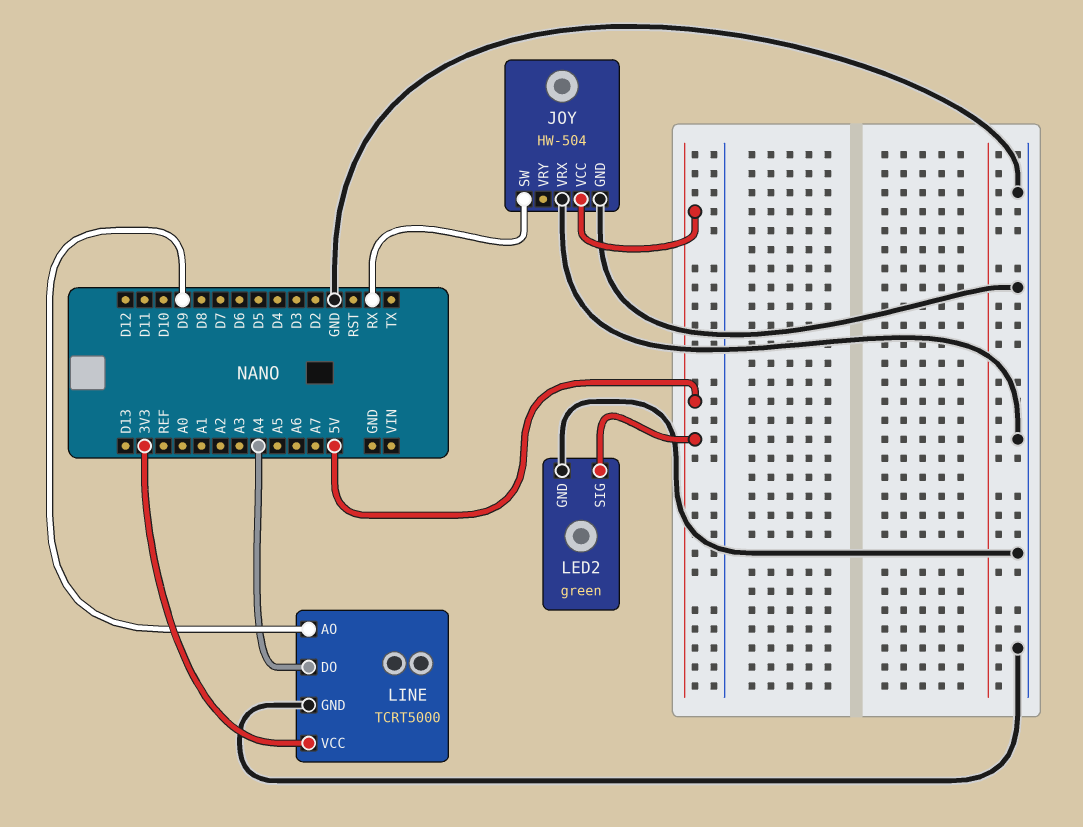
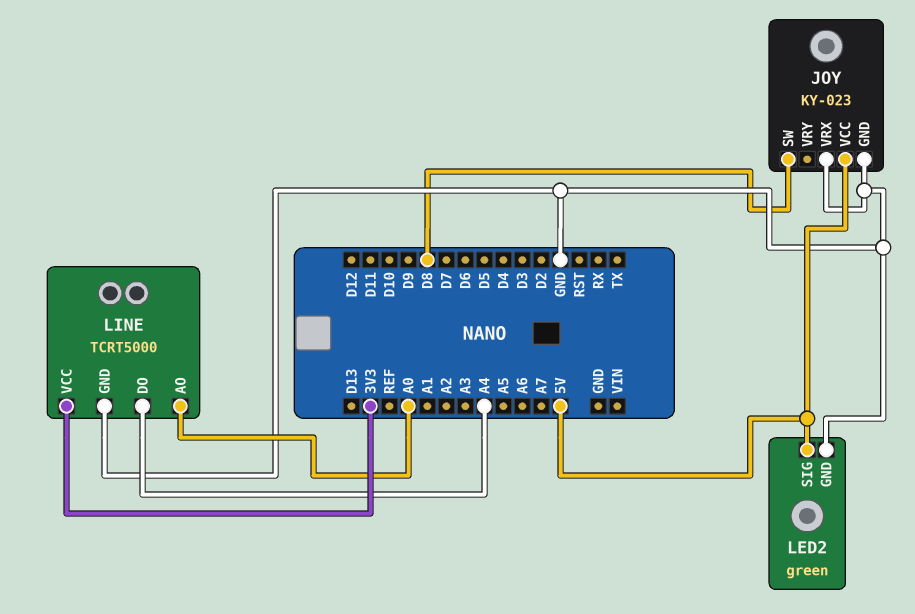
JOY: HW-504 -> KY-023
JOY pin SW: RX -> D8
LINE pin AO: D9 -> A0

